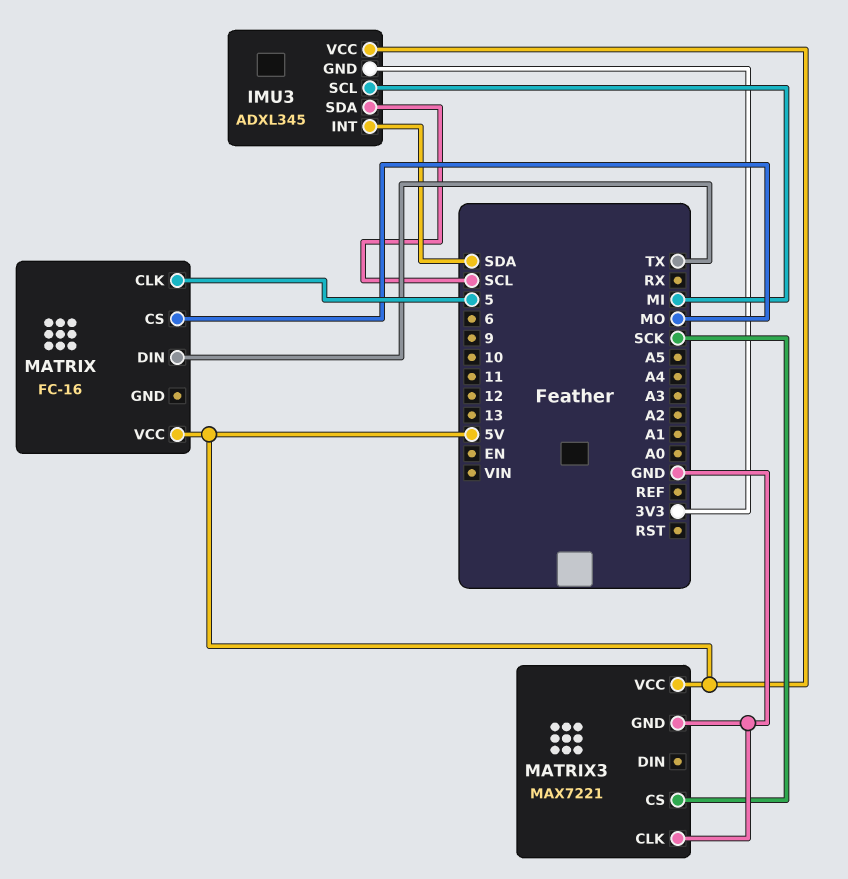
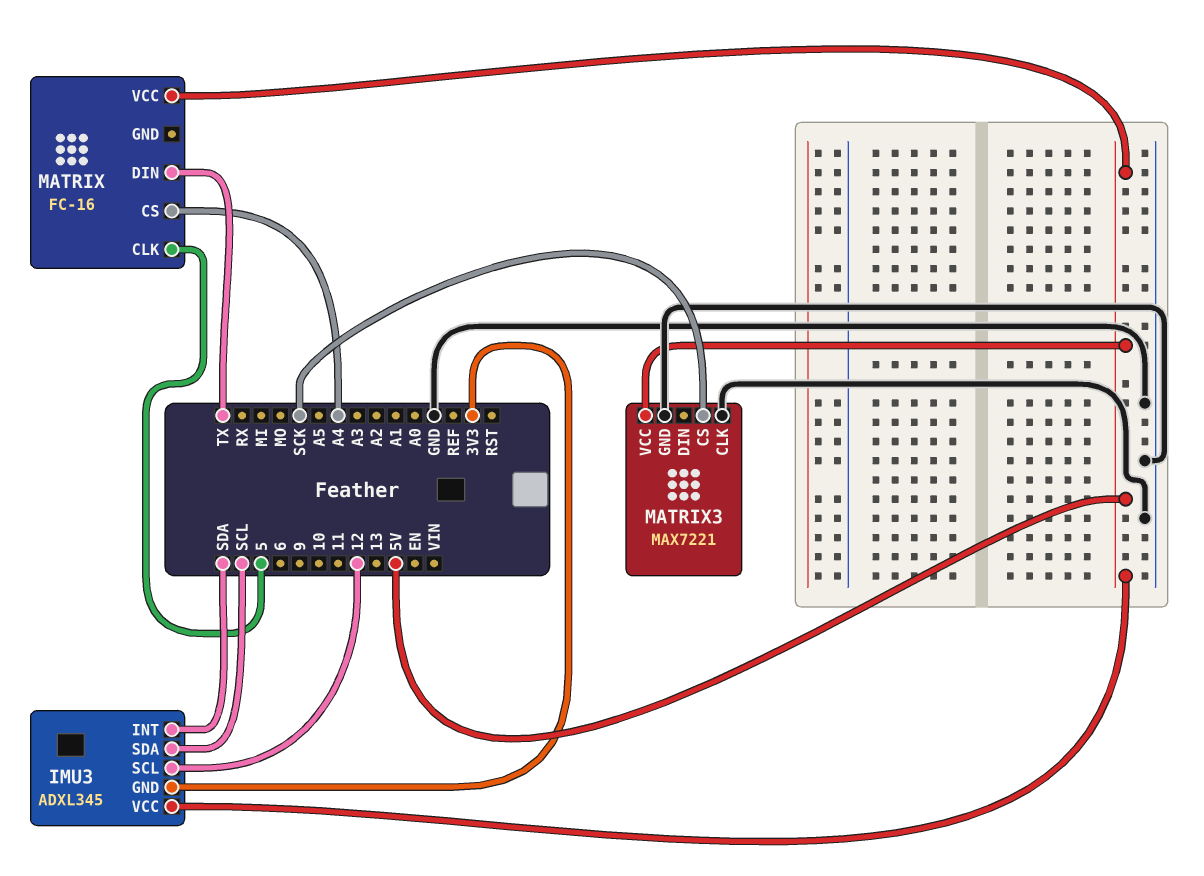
IMU3 pin SCL: MI -> 12
MATRIX pin CS: MO -> A4

